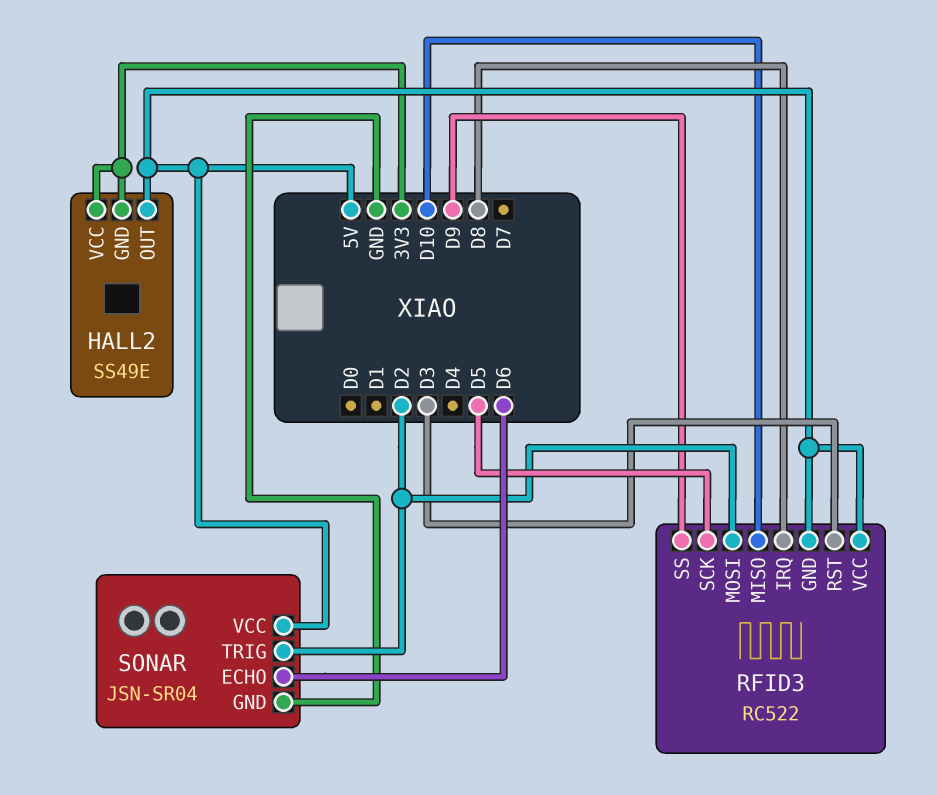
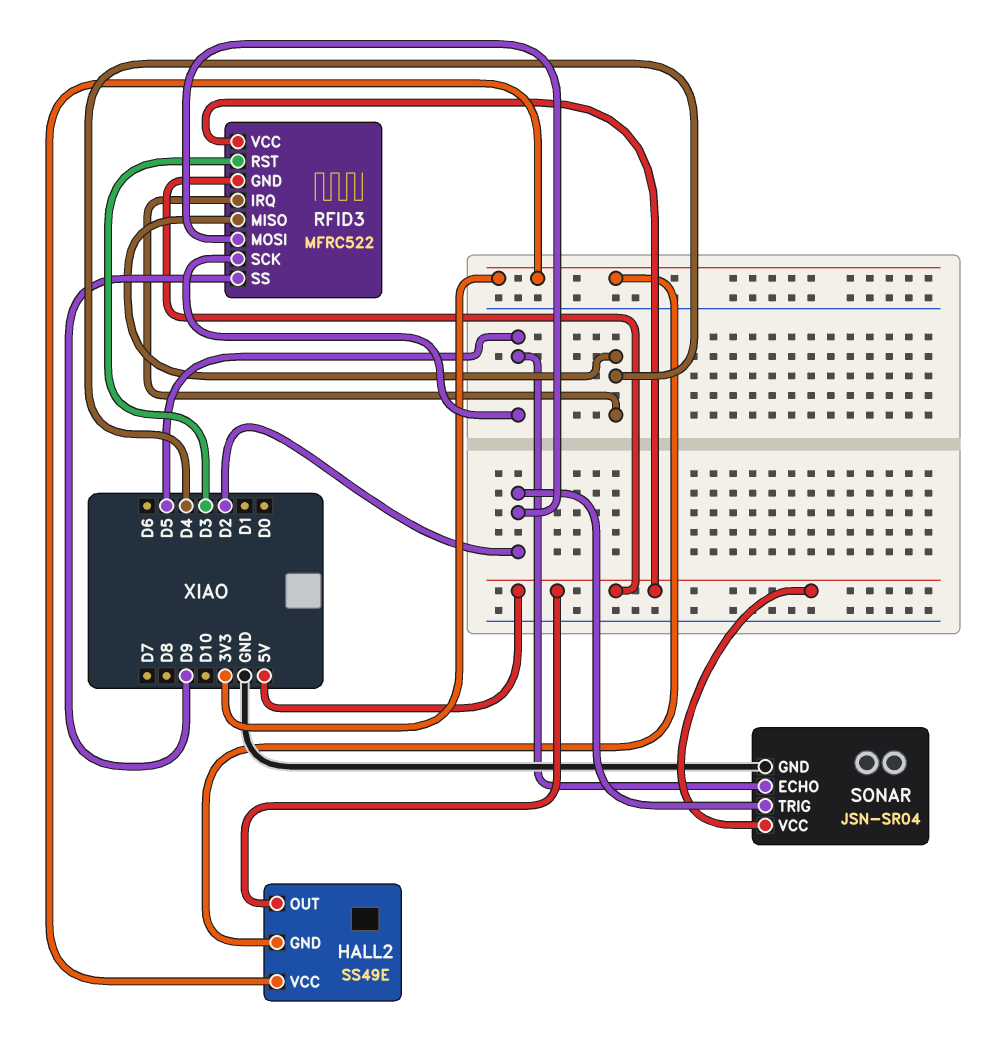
RFID3: RC522 -> MFRC522
RFID3 pin IRQ: D8 -> D4
RFID3 pin MISO: D10 -> D4
SONAR pin ECHO: D6 -> D5

